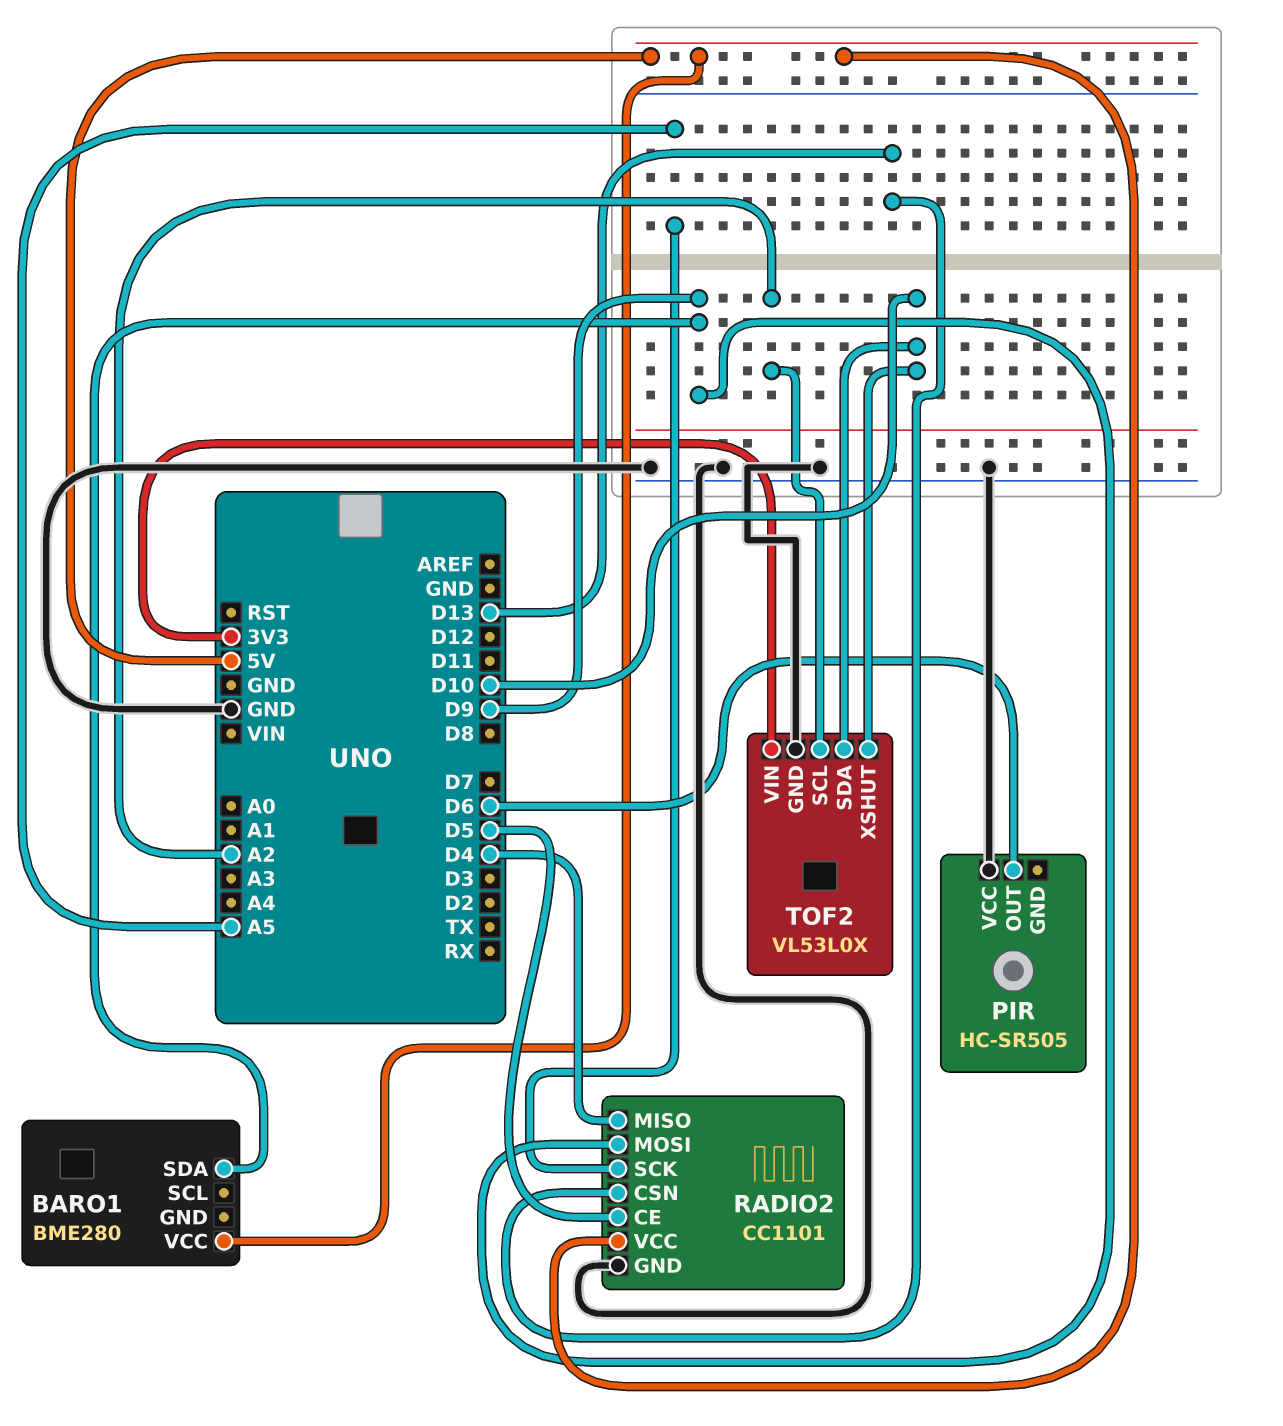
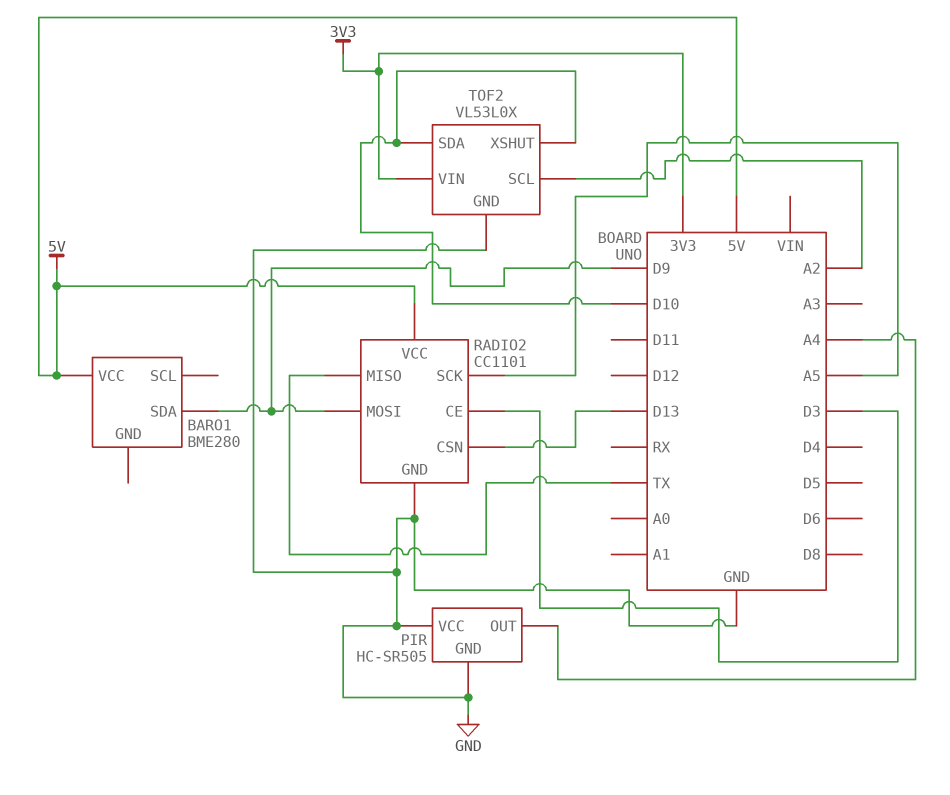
PIR pin GND: none -> GND
PIR pin OUT: D6 -> A4
RADIO2 pin CE: D5 -> D3
RADIO2 pin MISO: D4 -> TX

